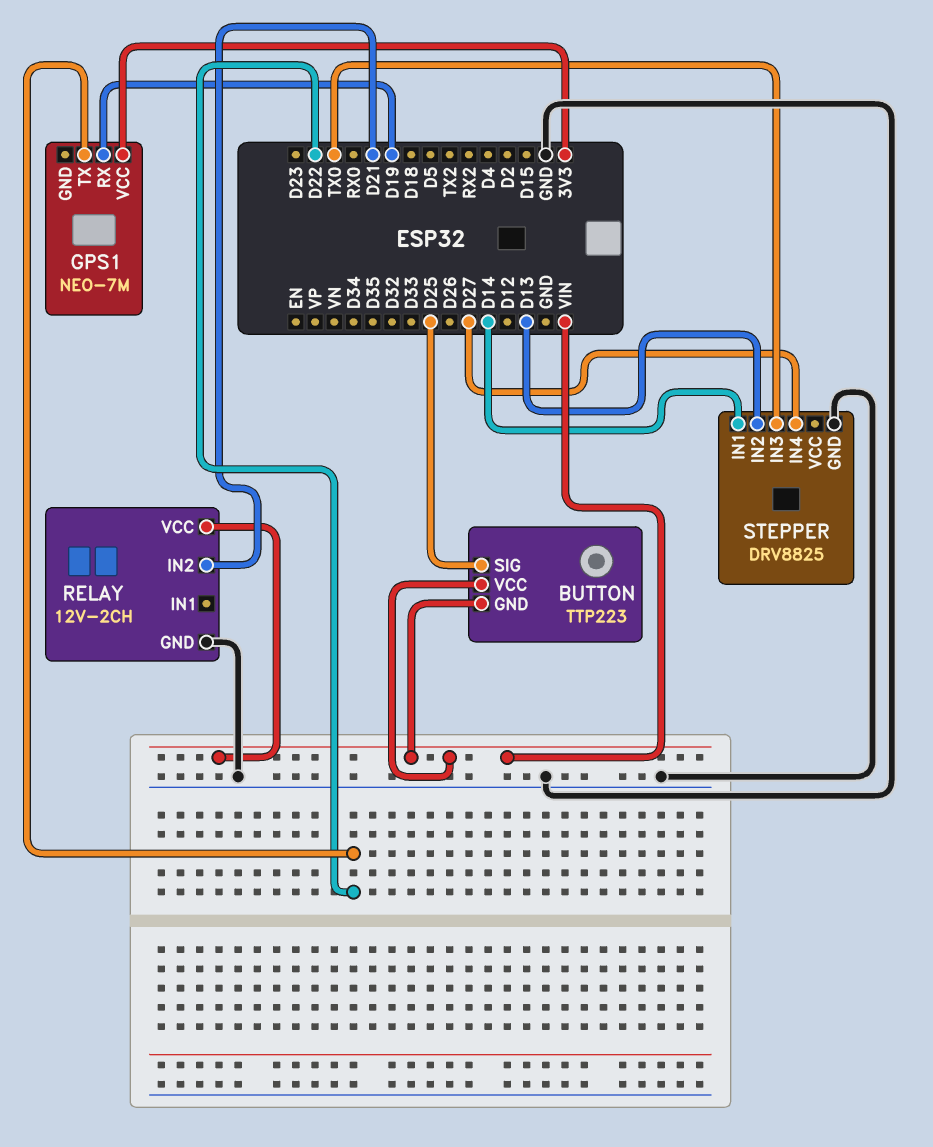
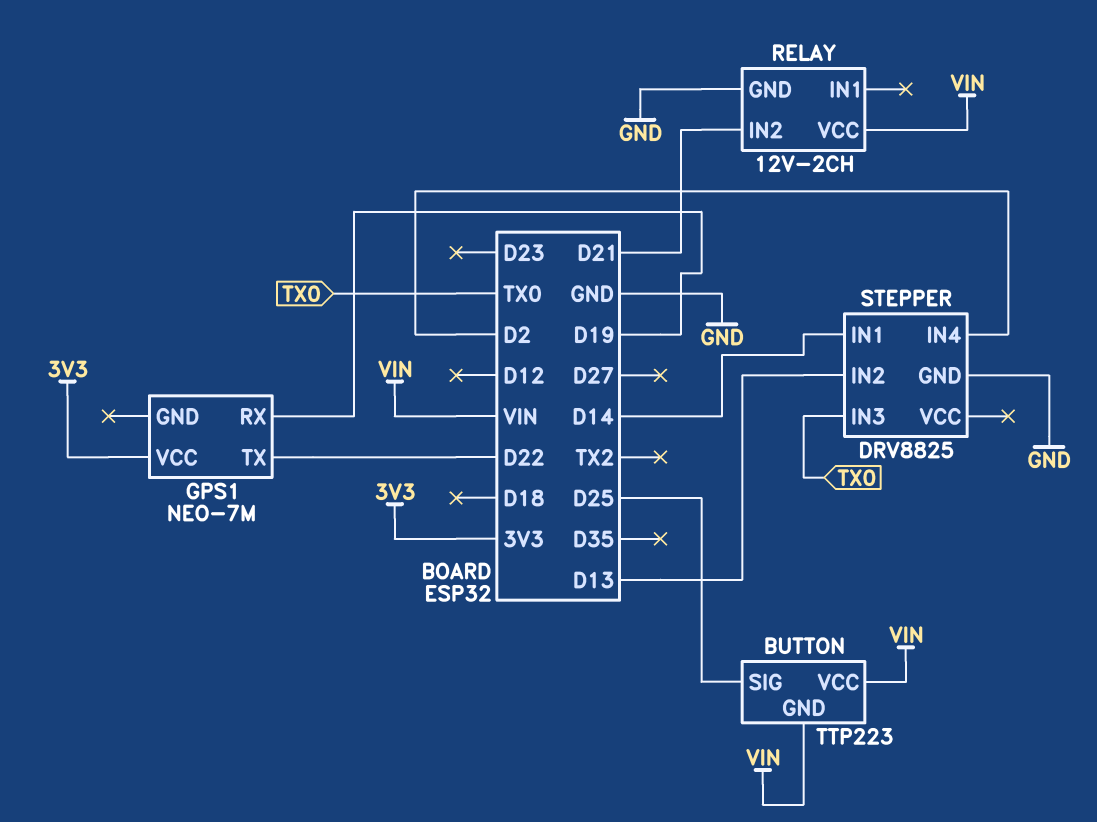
STEPPER pin IN4: D27 -> D2

